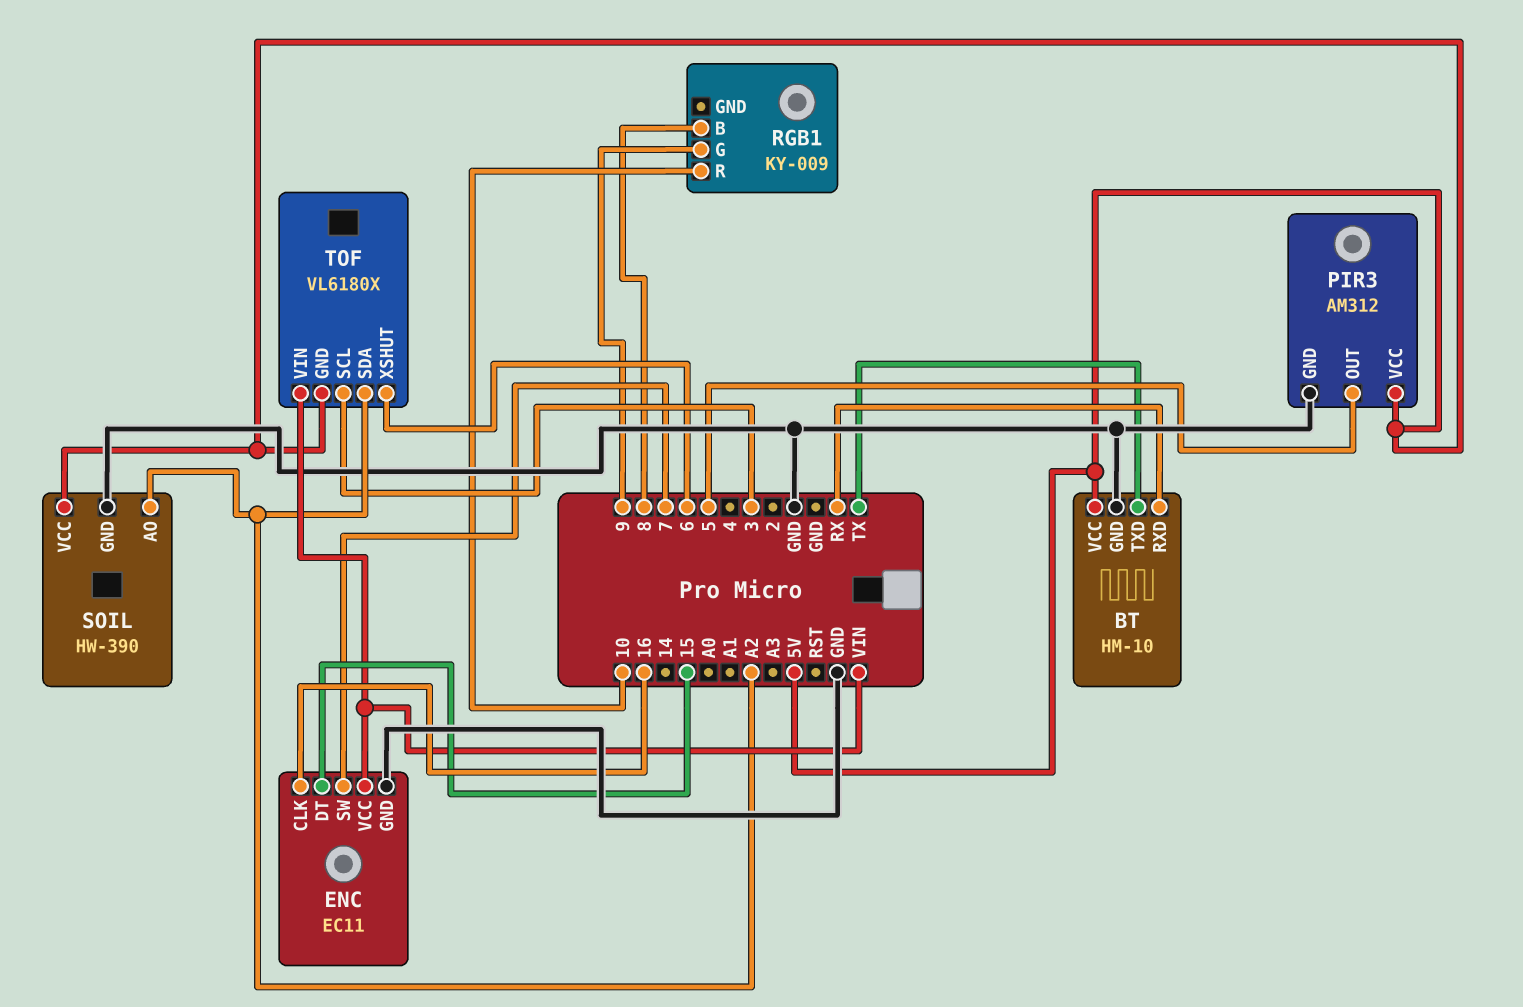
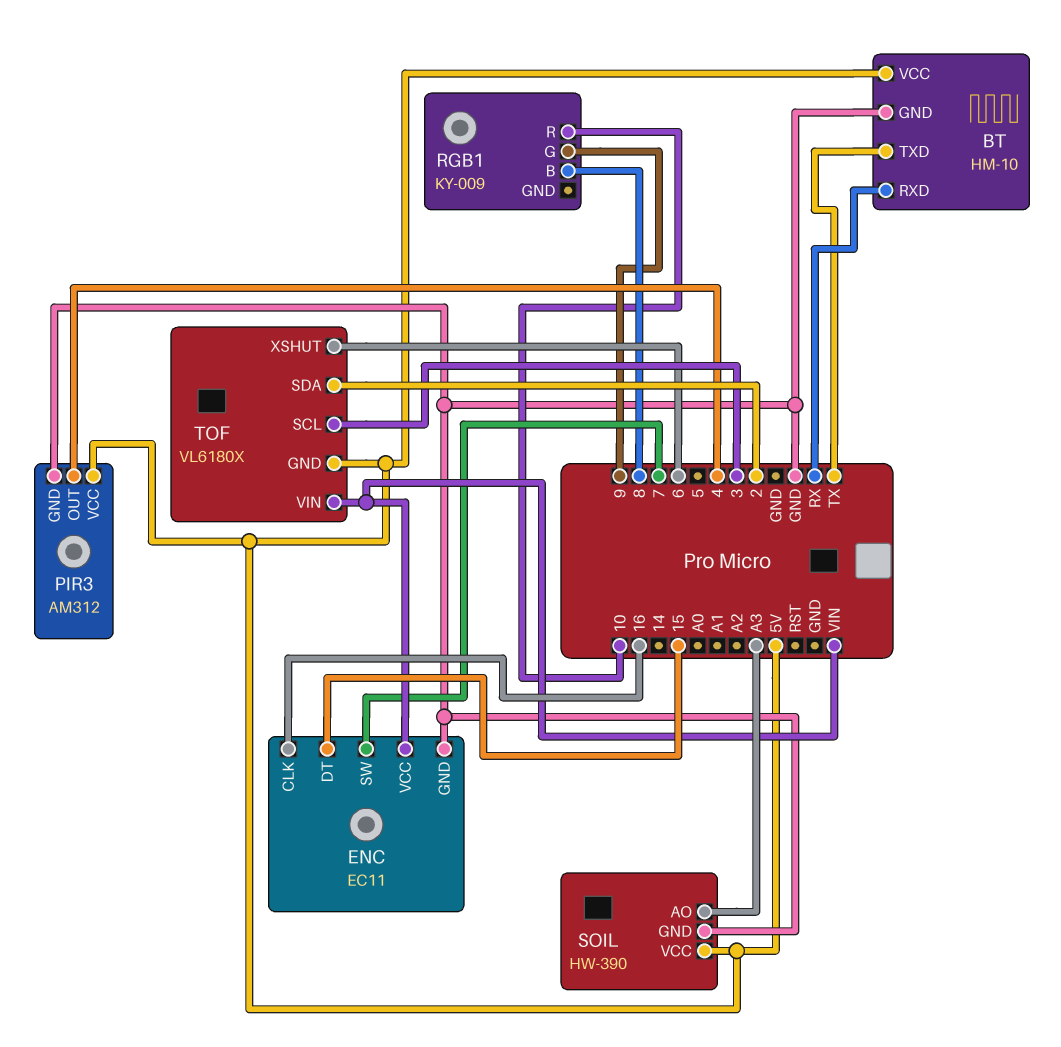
PIR3 pin OUT: 5 -> 4
SOIL pin AO: A2 -> A3
TOF pin SDA: A2 -> 2

